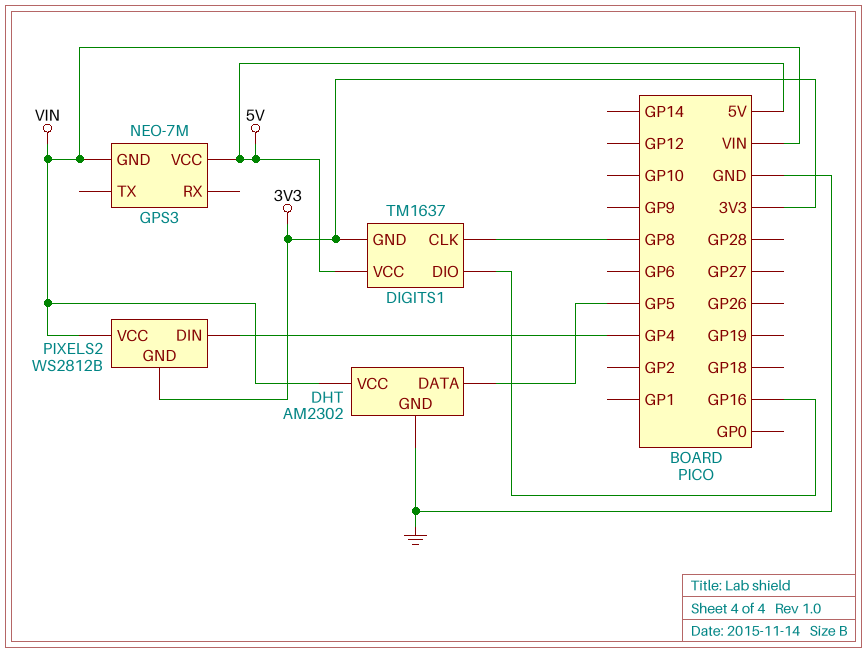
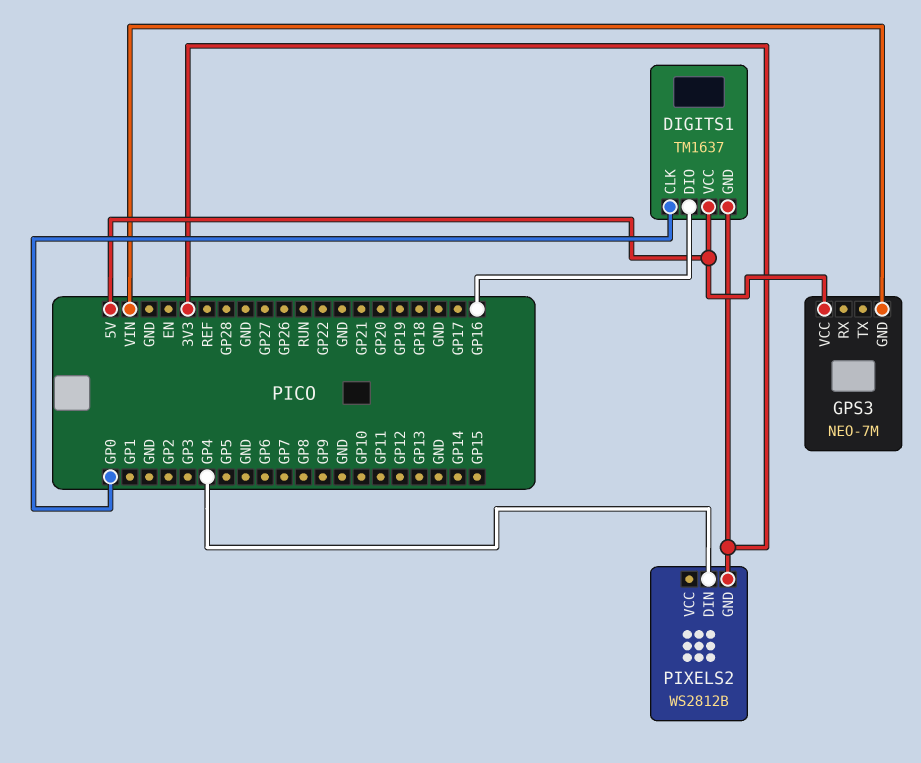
DHT: AM2302 -> none
DHT pin DATA: GP5 -> none
DHT pin GND: GND -> none
DHT pin VCC: VIN -> none
DIGITS1 pin CLK: GP8 -> GP0
PIXELS2 pin VCC: VIN -> none

